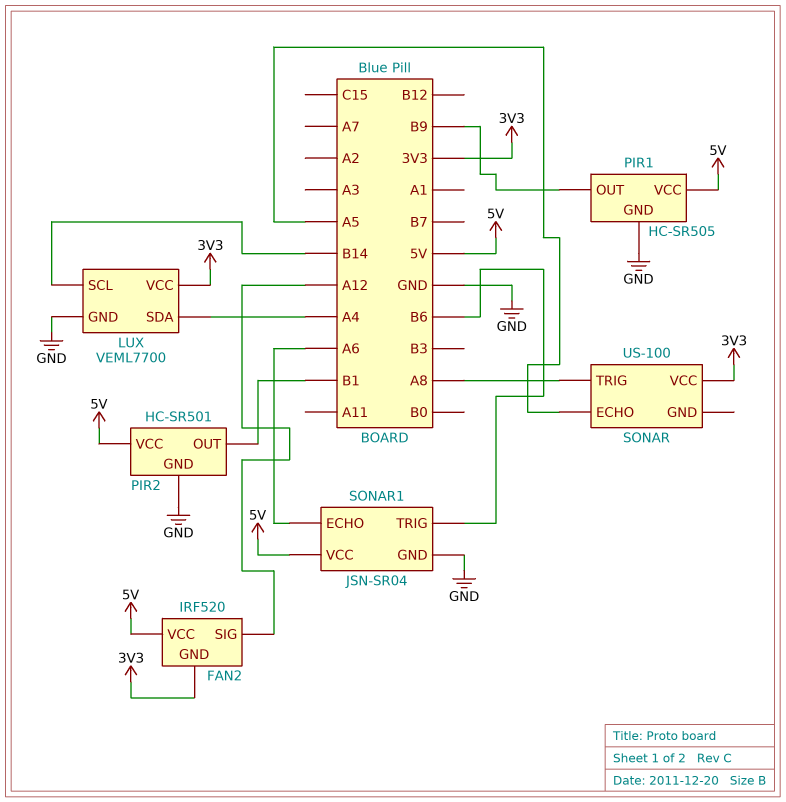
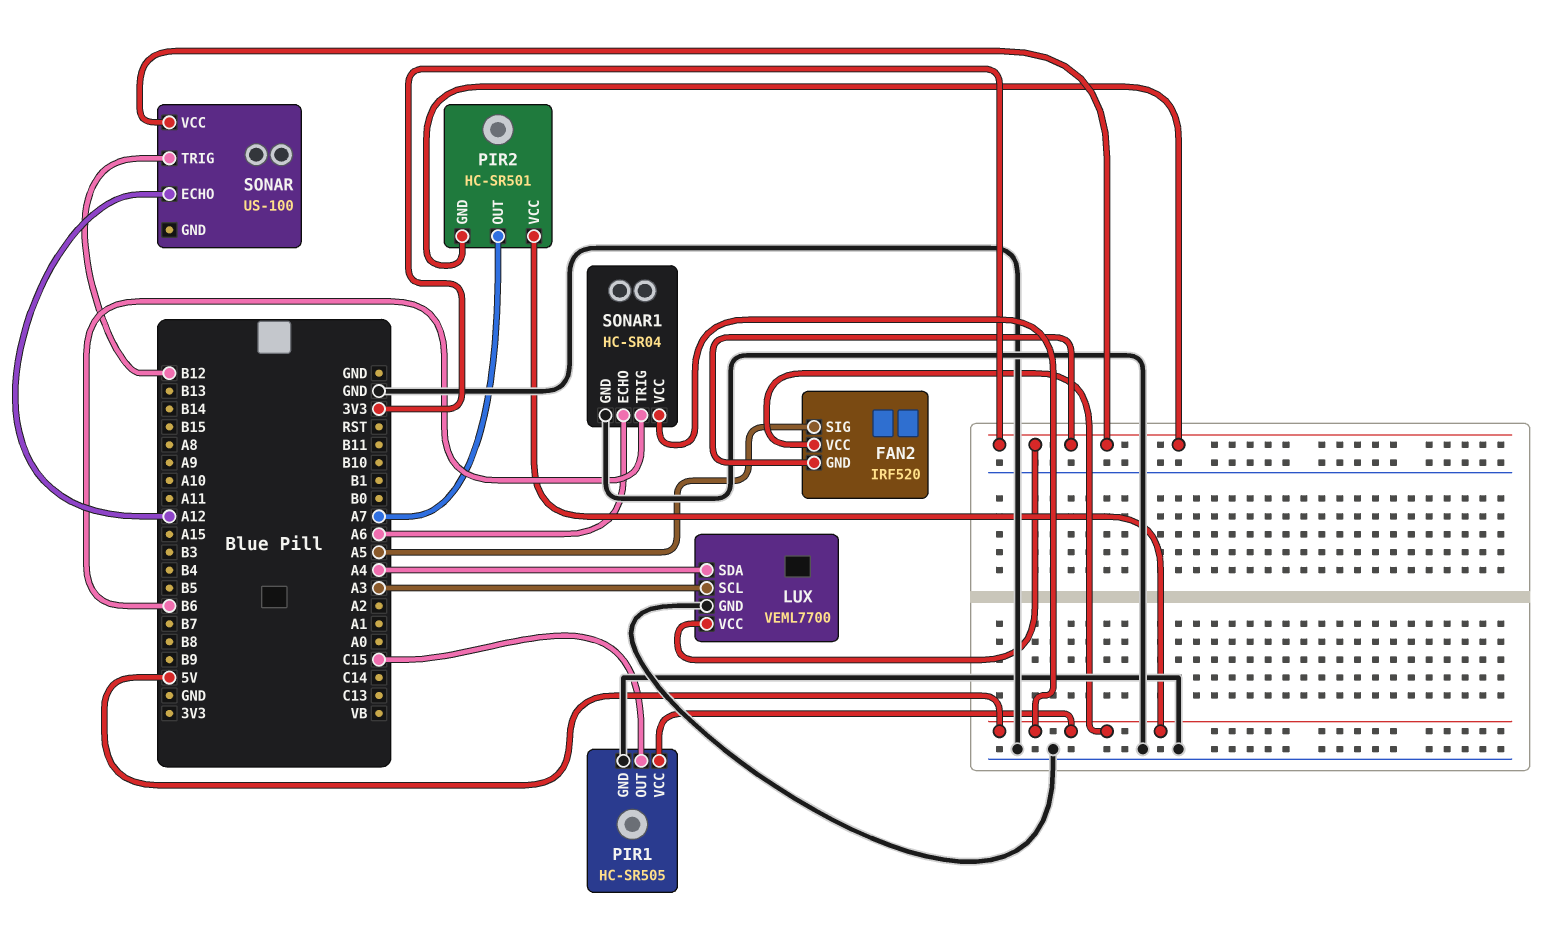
FAN2 pin SIG: A12 -> A5
LUX pin SCL: B14 -> A3
PIR1 pin OUT: B9 -> C15
PIR2 pin GND: GND -> 3V3
PIR2 pin OUT: B1 -> A7
SONAR pin ECHO: A5 -> A12
SONAR pin TRIG: A8 -> B12
SONAR1: JSN-SR04 -> HC-SR04

